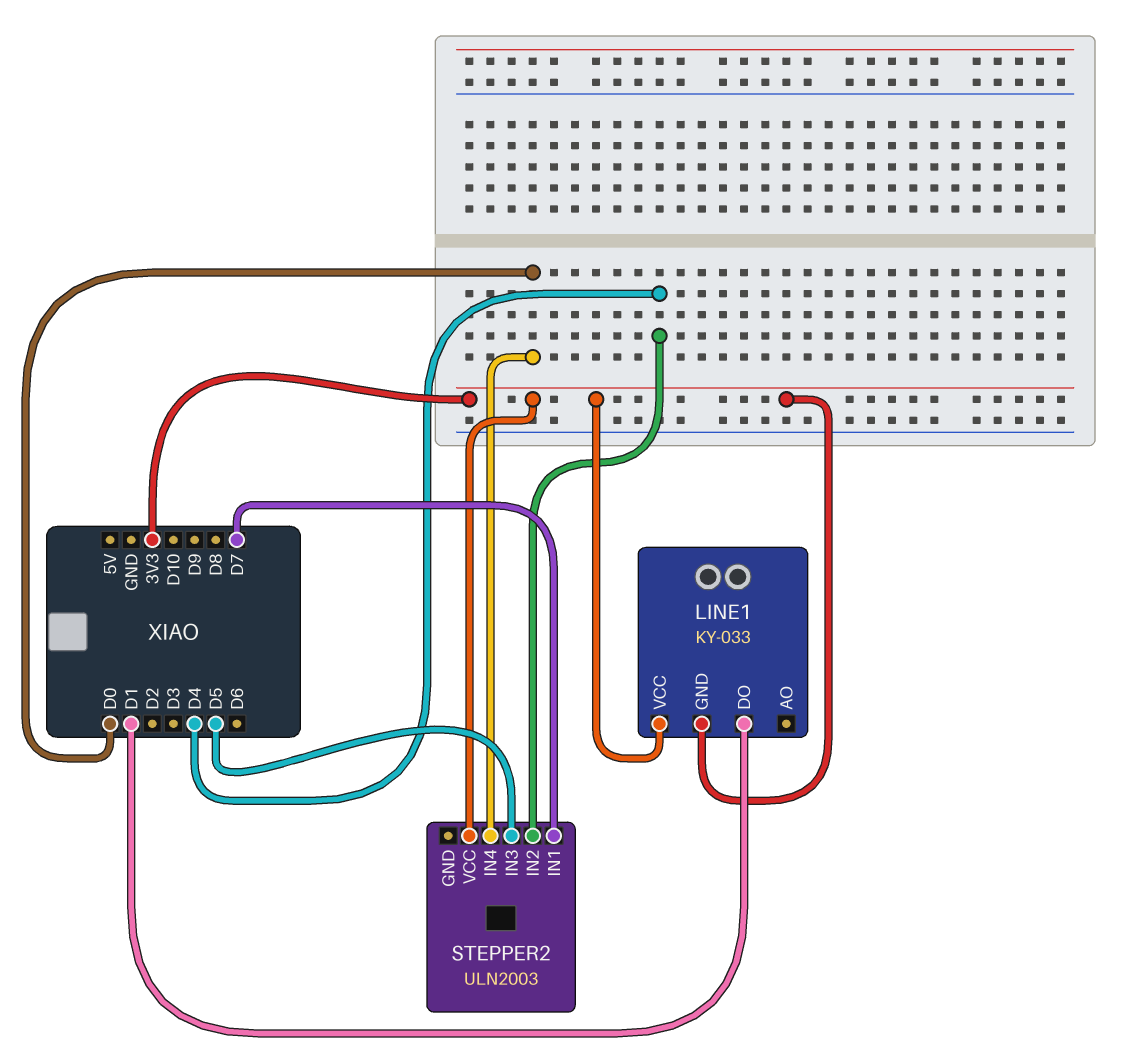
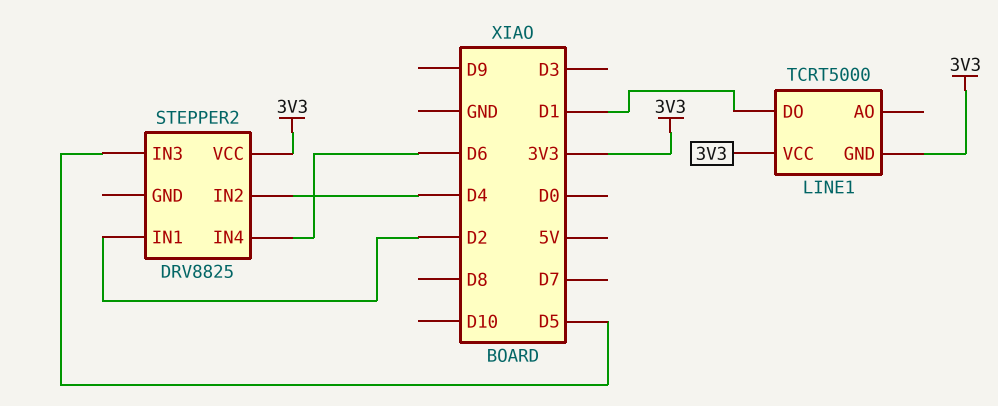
LINE1: KY-033 -> TCRT5000
STEPPER2: ULN2003 -> DRV8825
STEPPER2 pin IN1: D7 -> D2
STEPPER2 pin IN4: D0 -> D6

